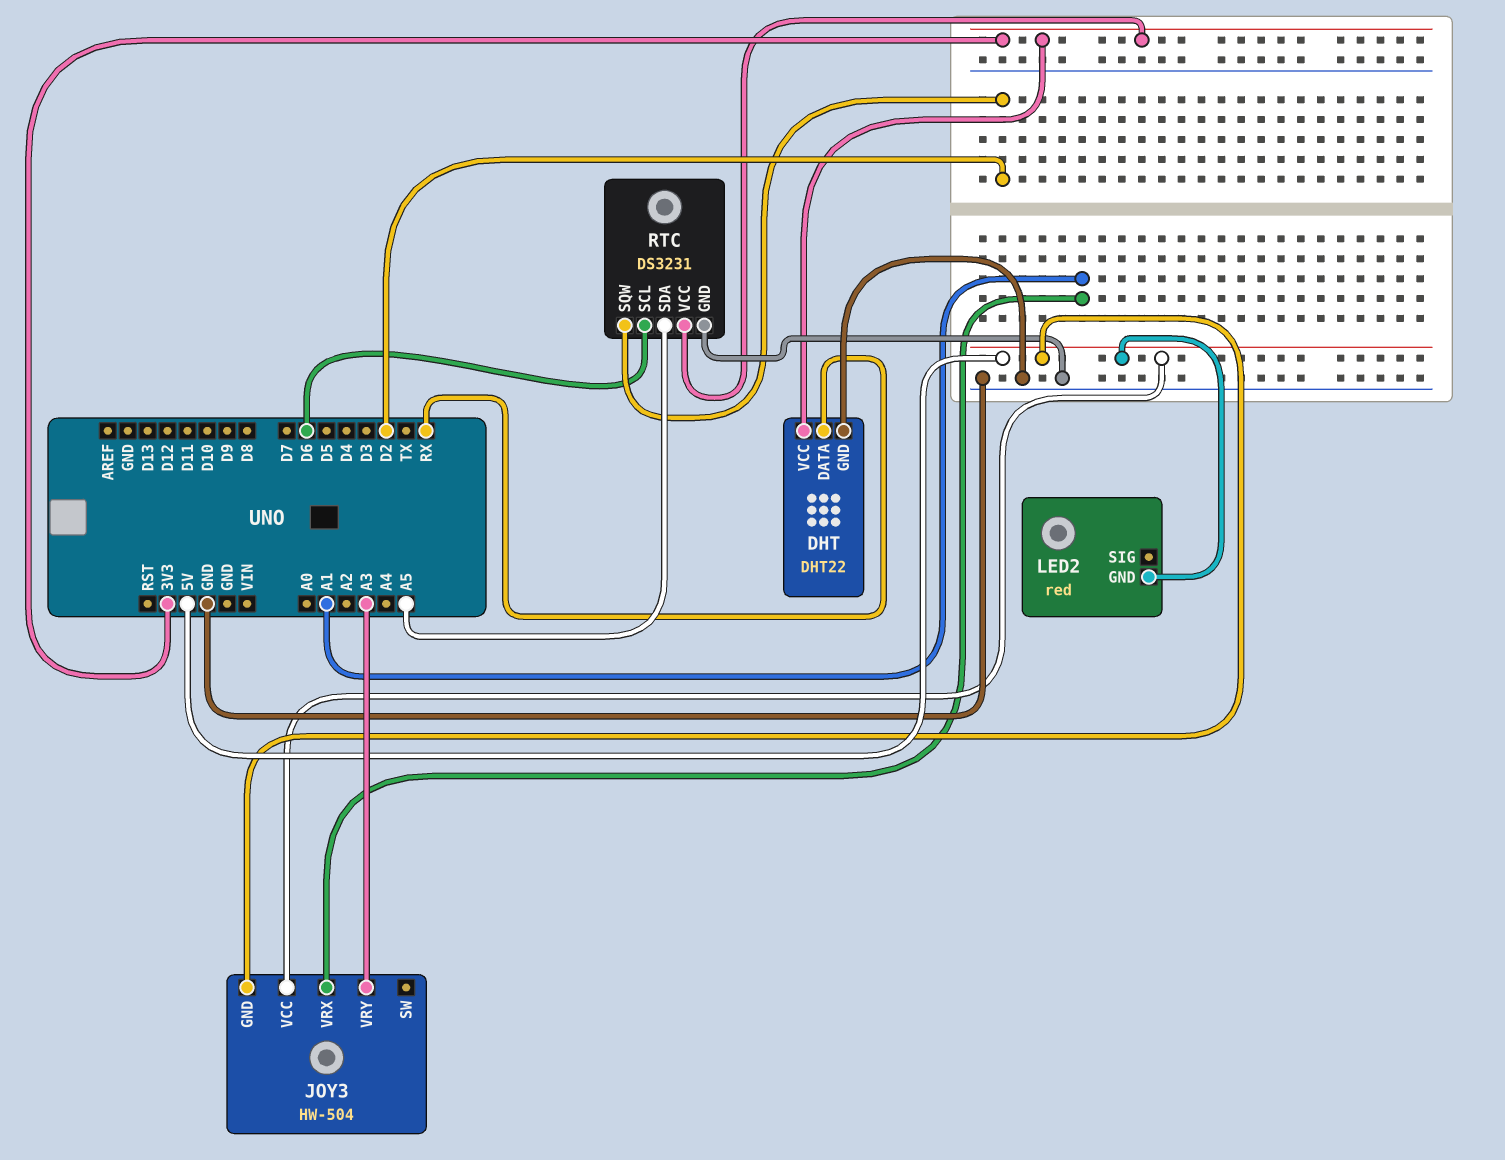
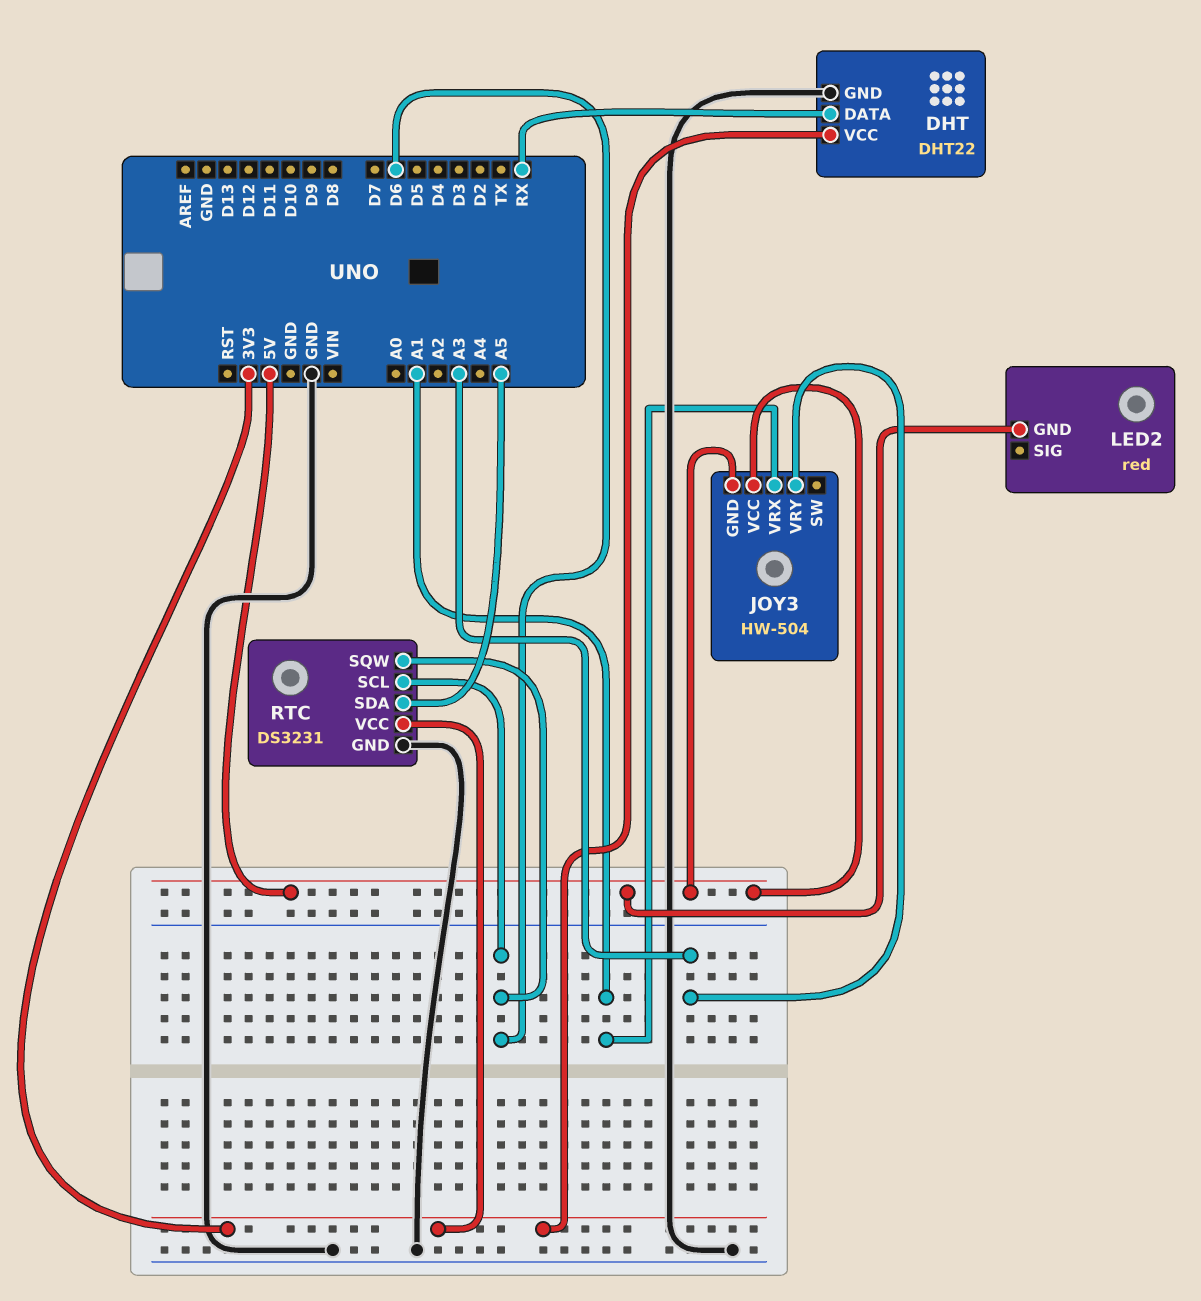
RTC pin SQW: D2 -> D6

